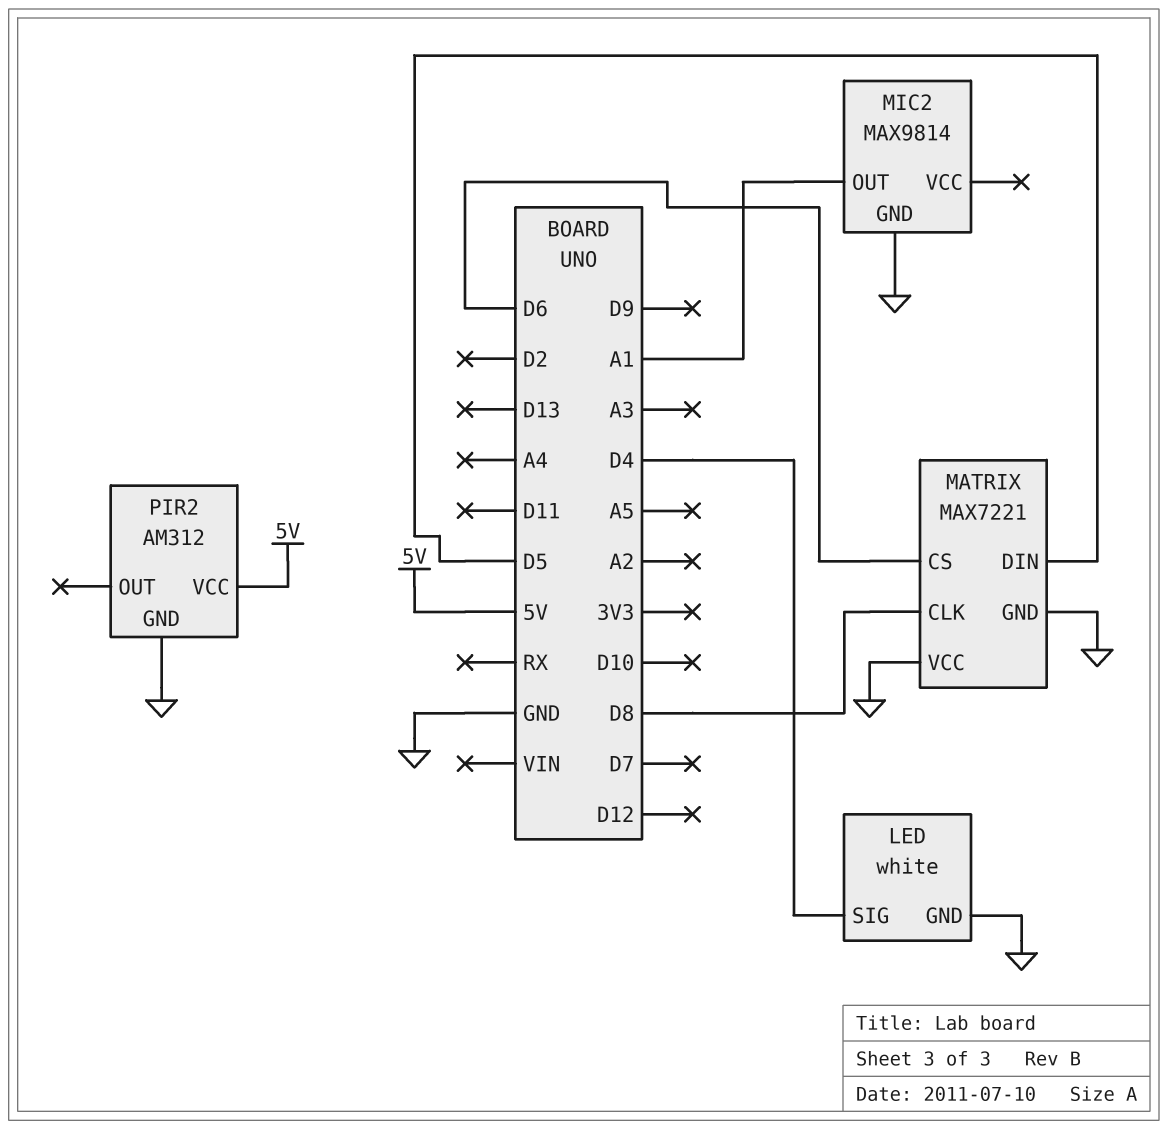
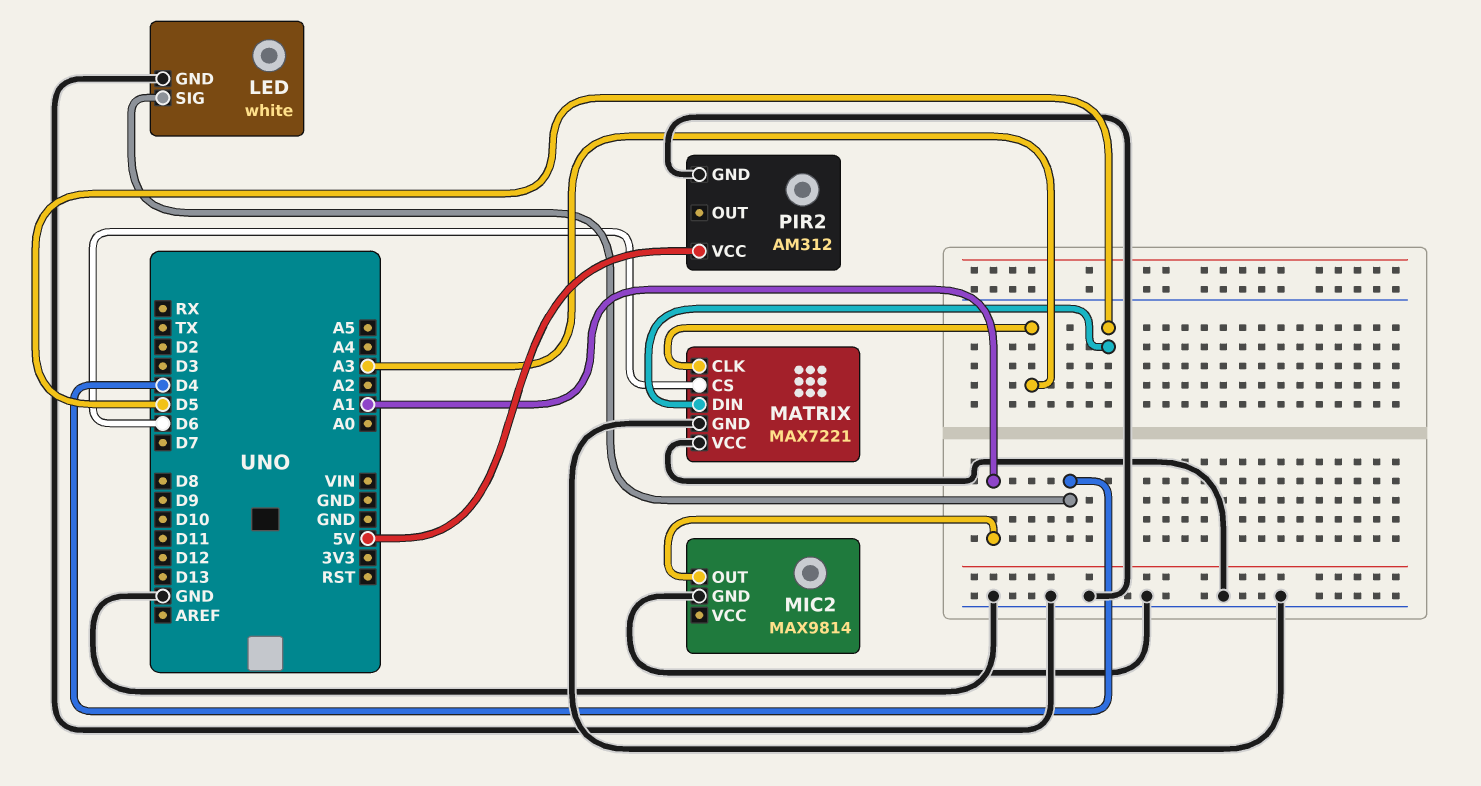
MATRIX pin CLK: D8 -> A3

